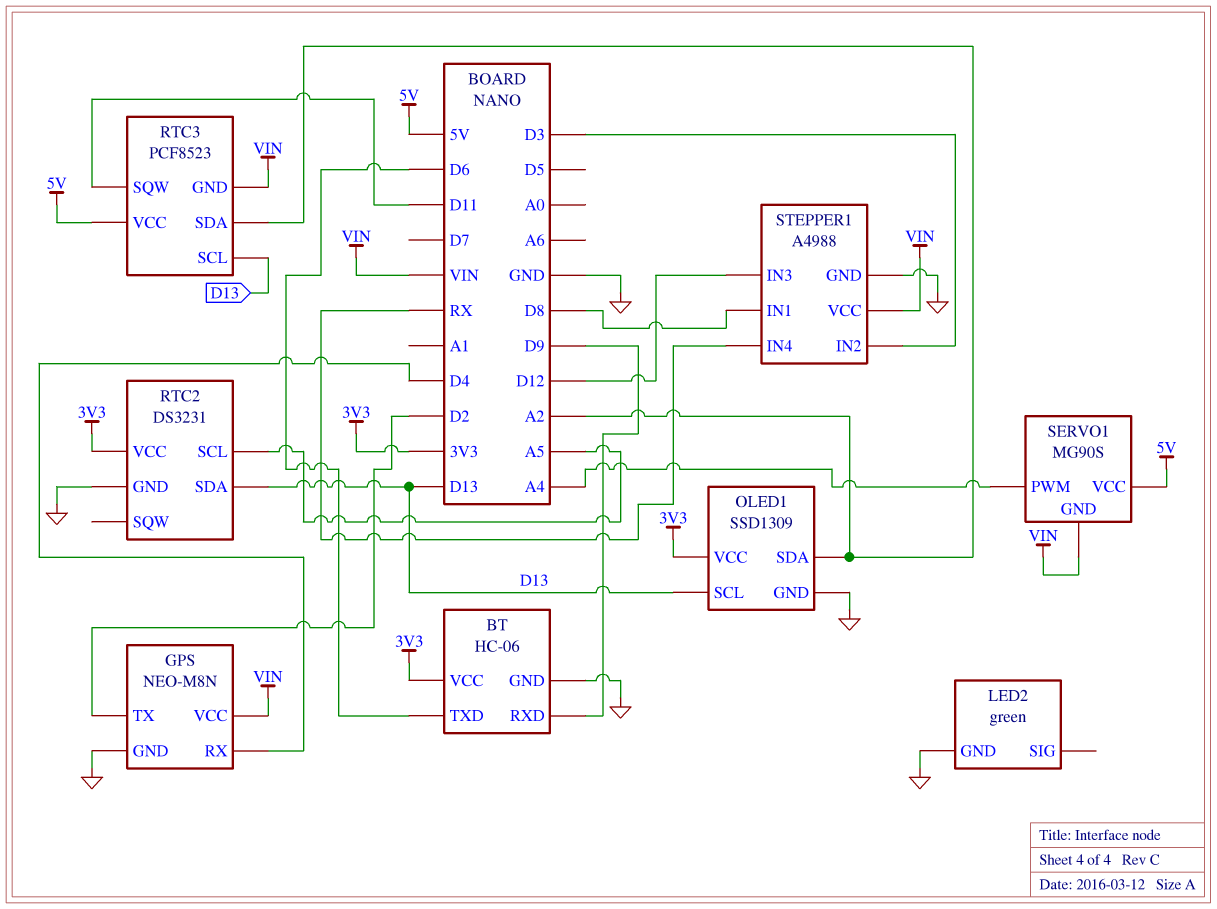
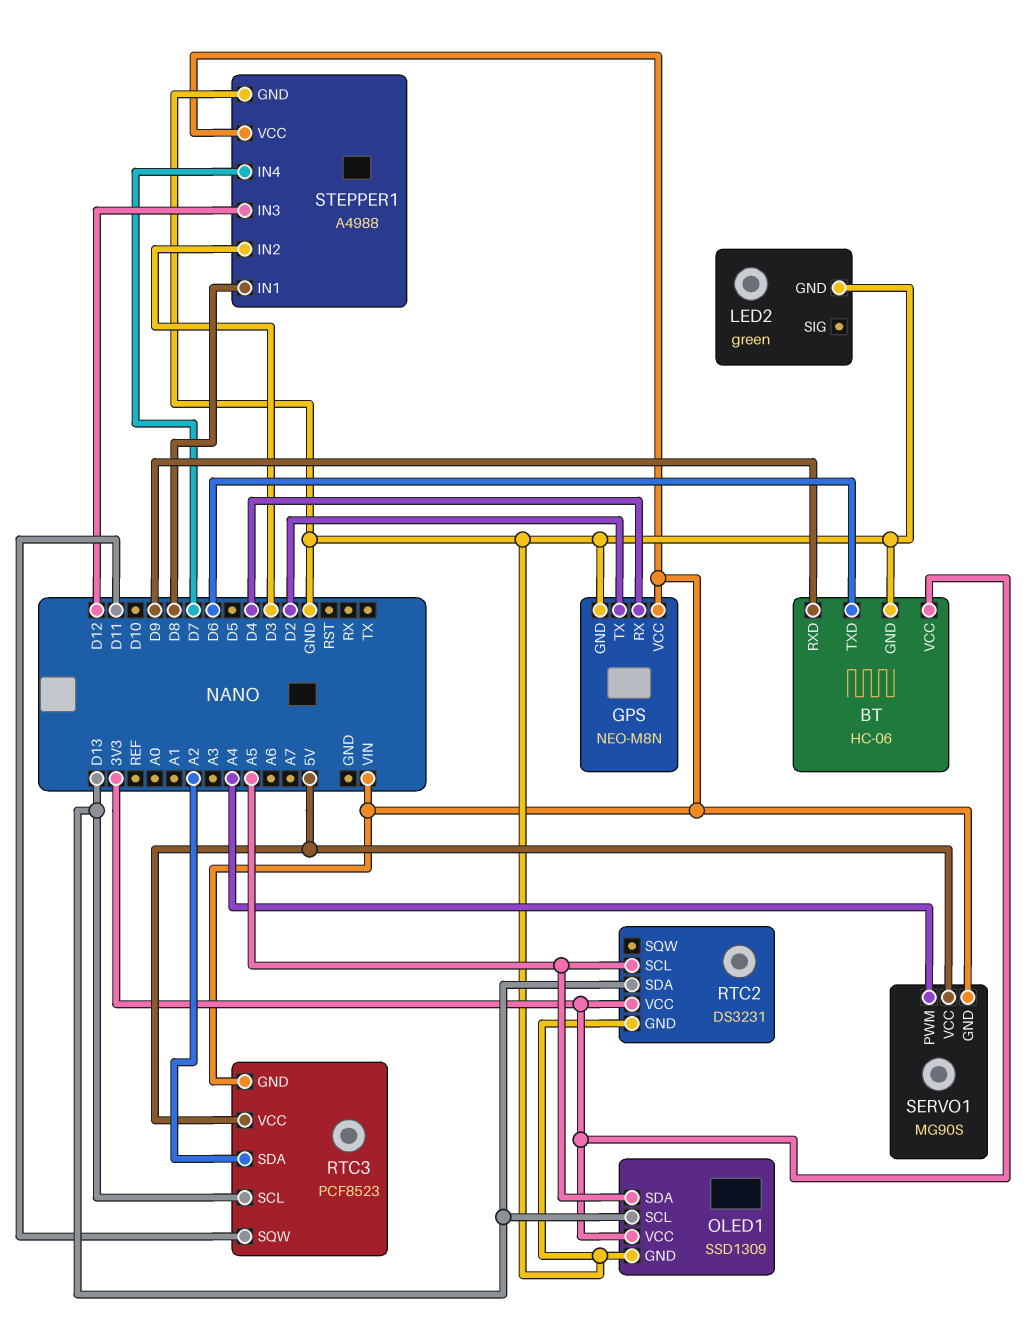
OLED1 pin SDA: A2 -> A5
STEPPER1 pin IN4: RX -> D7

